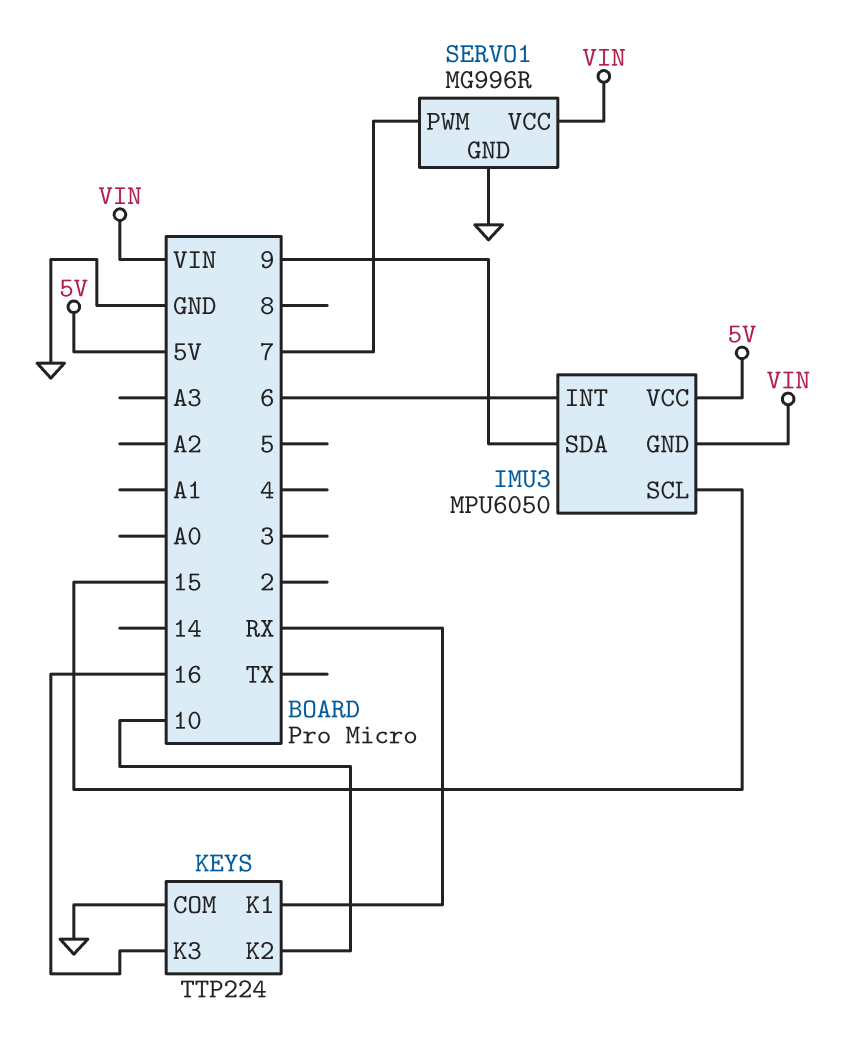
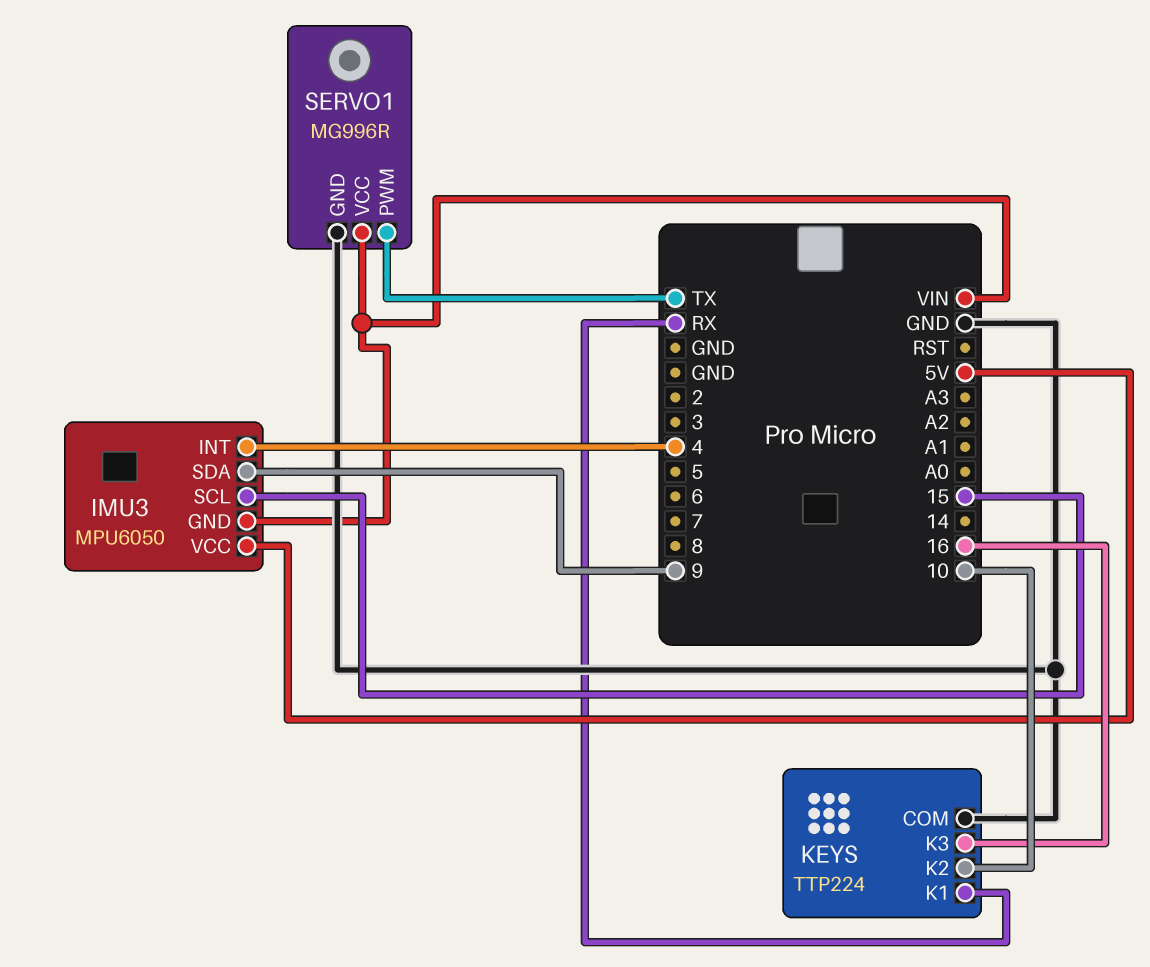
IMU3 pin INT: 6 -> 4
SERVO1 pin PWM: 7 -> TX

